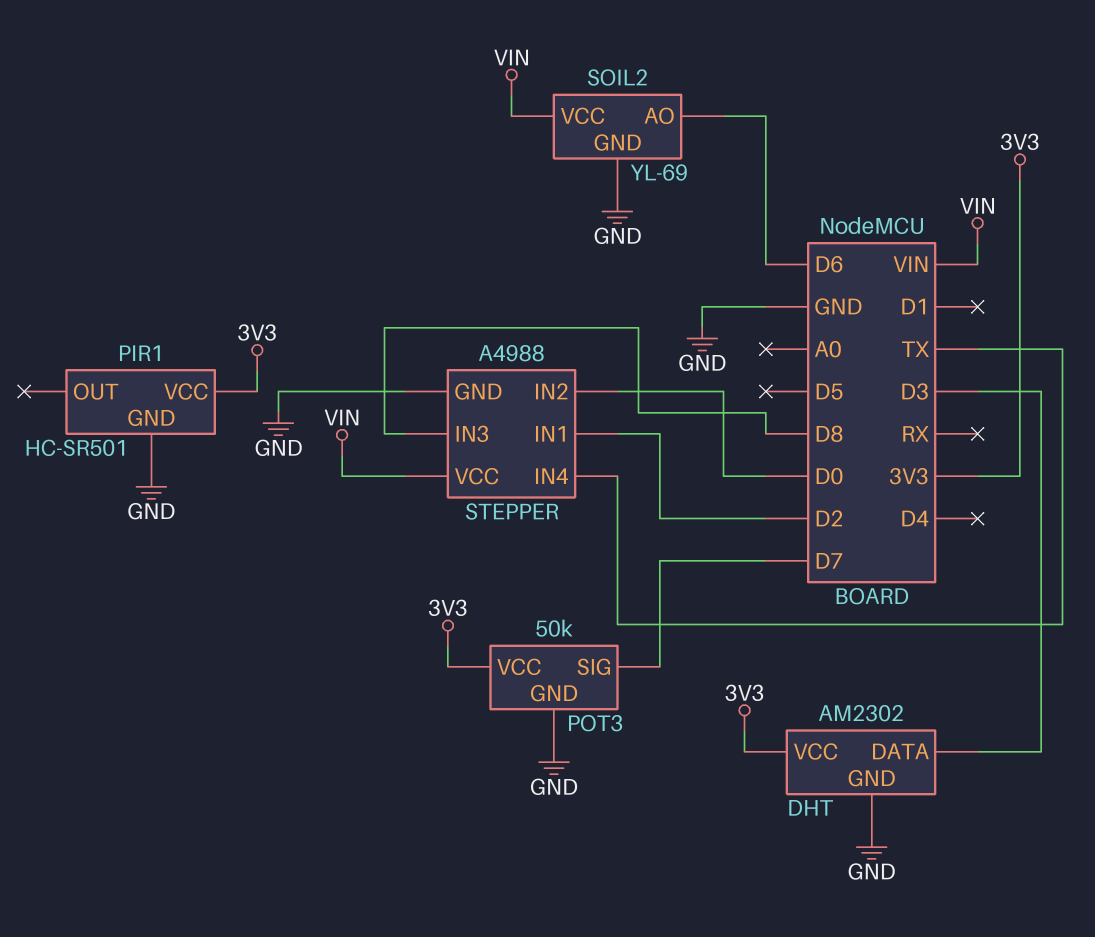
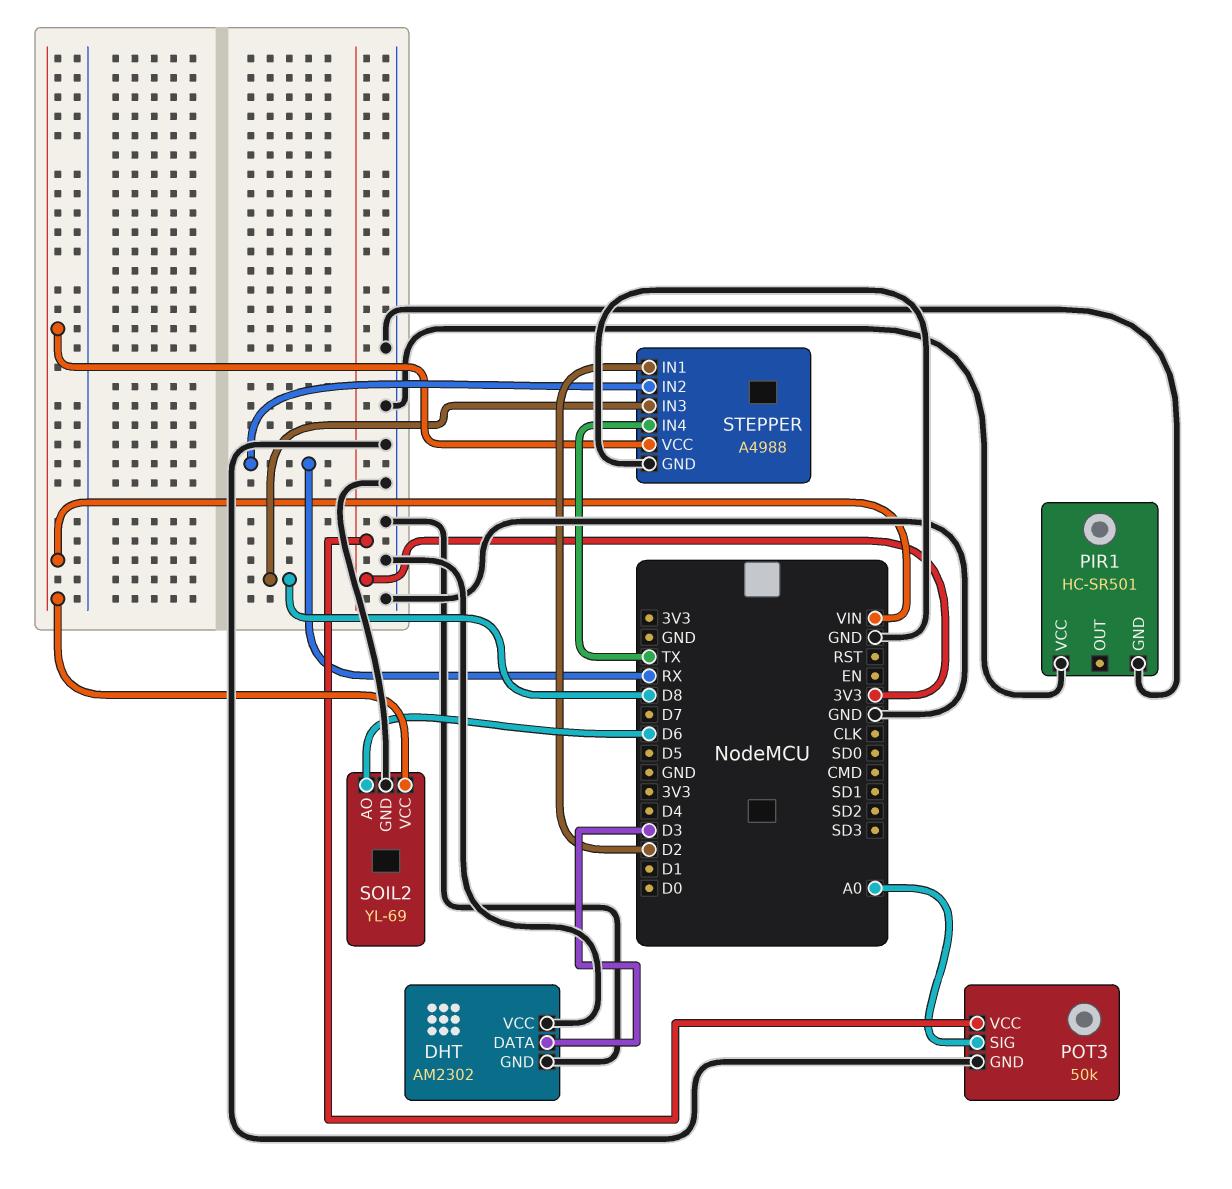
DHT pin VCC: 3V3 -> GND
PIR1 pin VCC: 3V3 -> GND
POT3 pin SIG: D7 -> A0
STEPPER pin IN2: D0 -> RX

